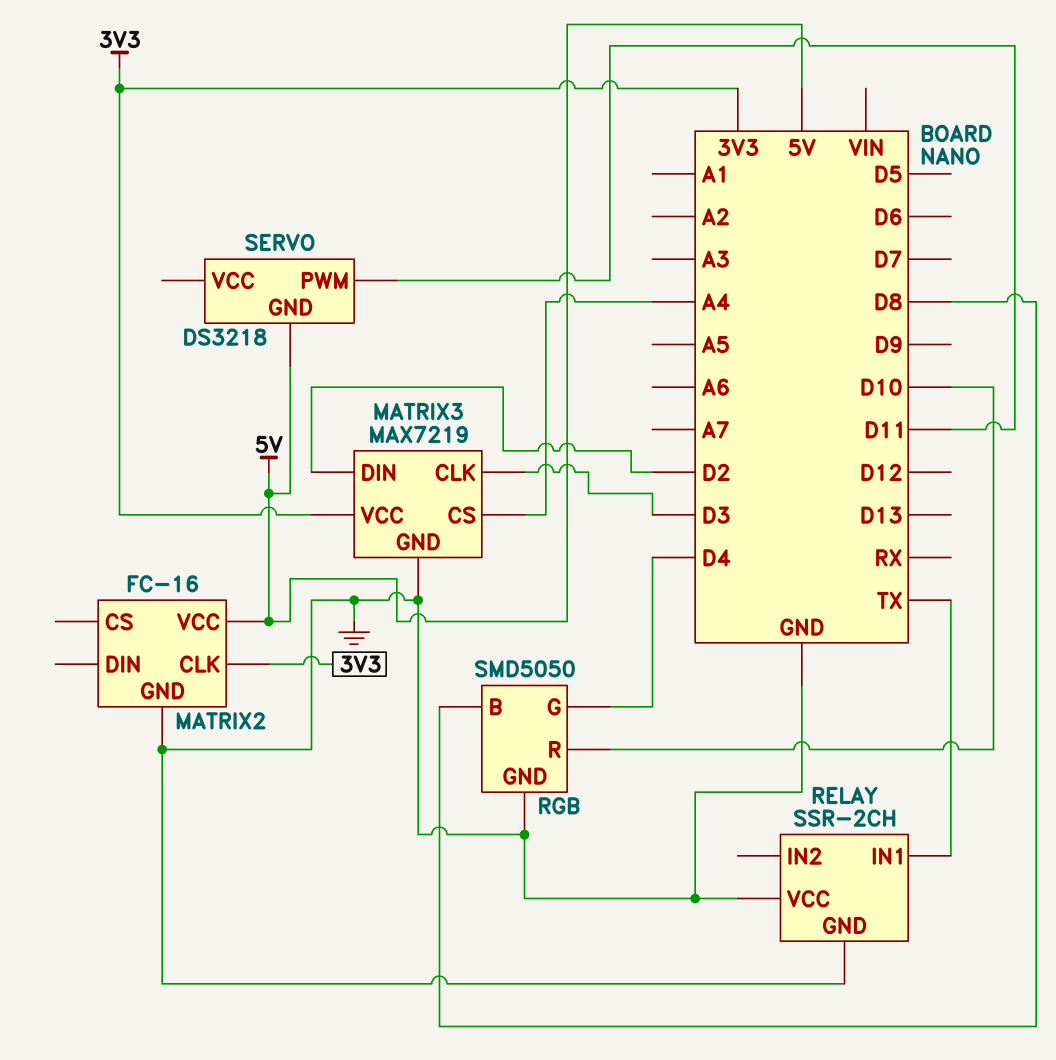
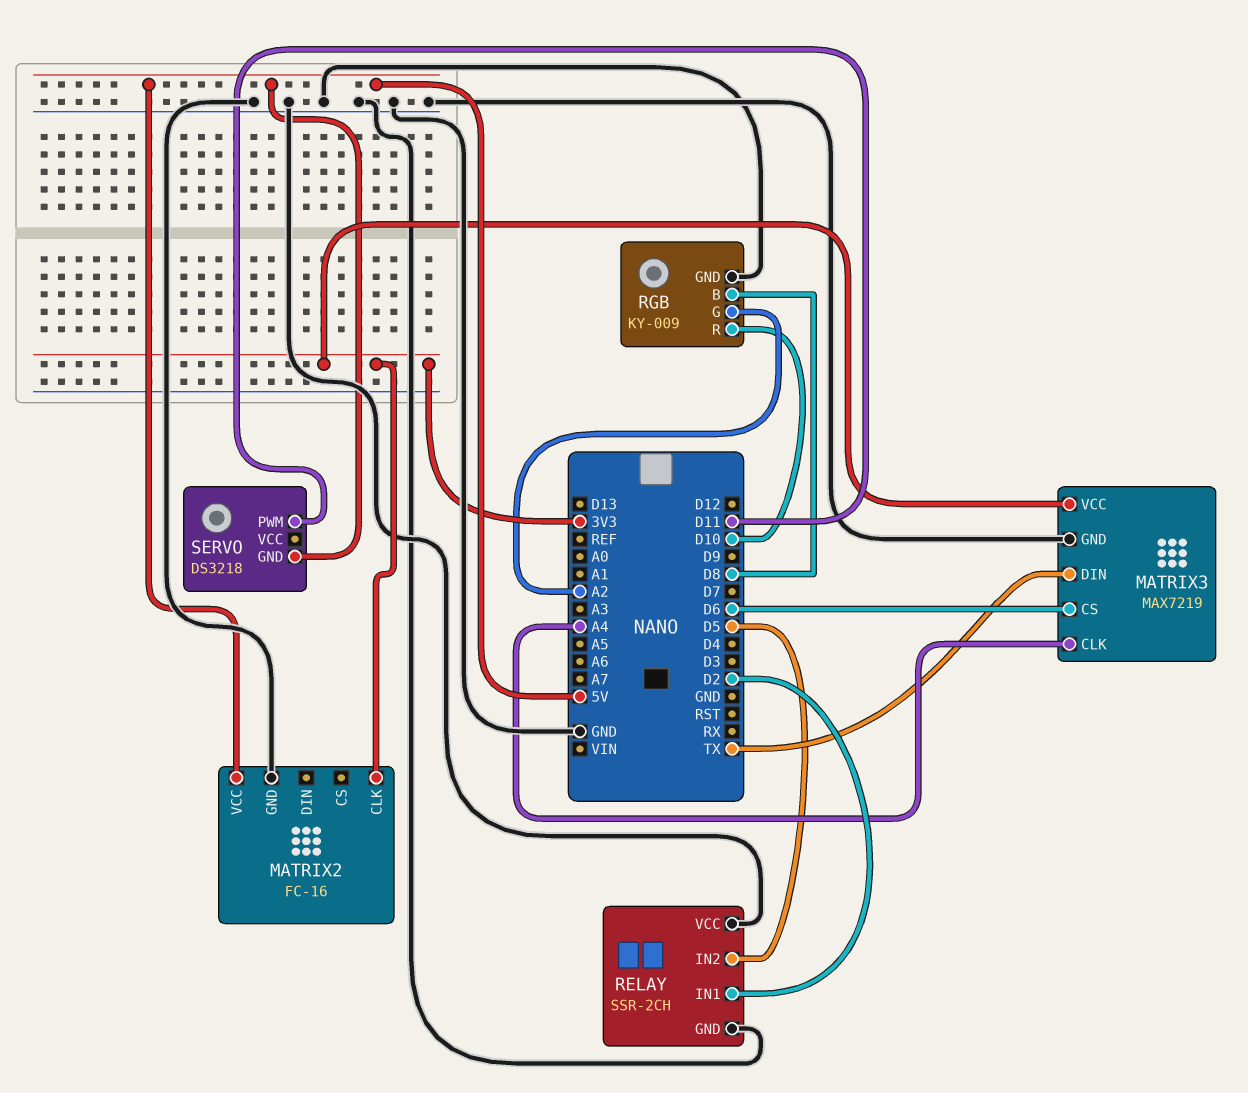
MATRIX3 pin CLK: D3 -> A4
MATRIX3 pin CS: A4 -> D6
MATRIX3 pin DIN: D2 -> TX
RELAY pin IN1: TX -> D2
RELAY pin IN2: none -> D5
RGB: SMD5050 -> KY-009
RGB pin G: D4 -> A2

